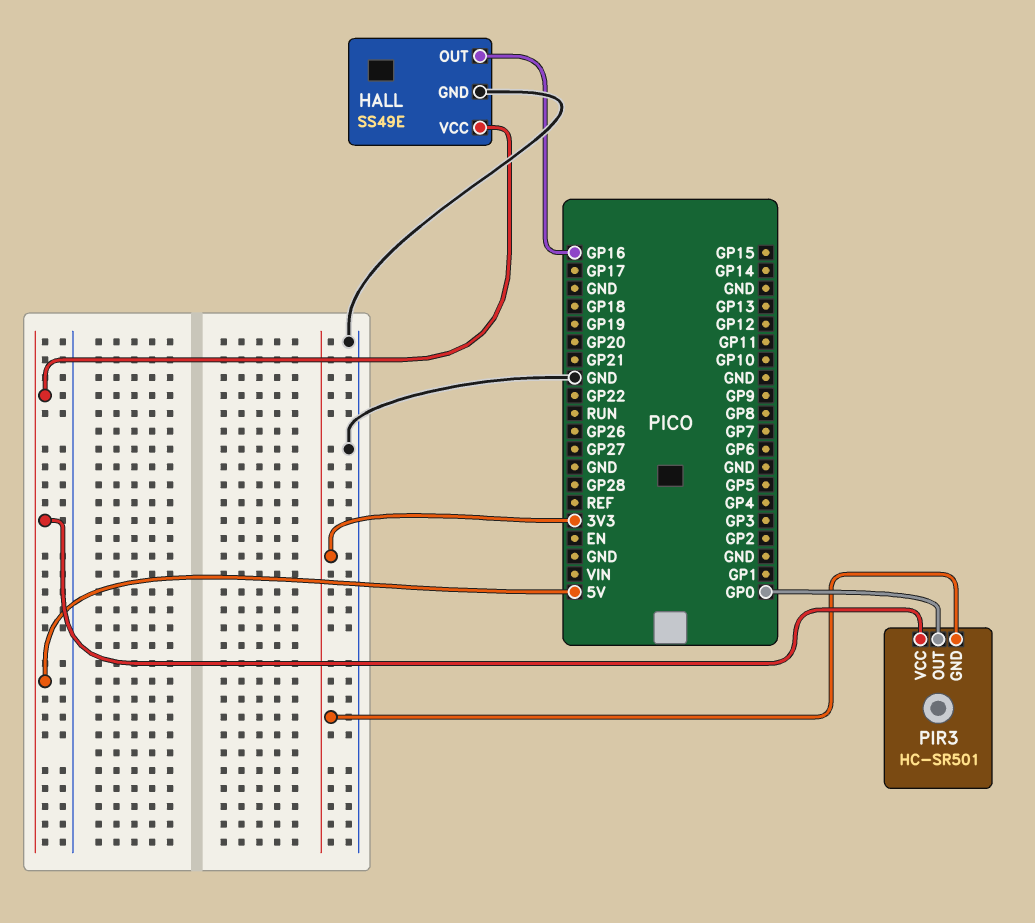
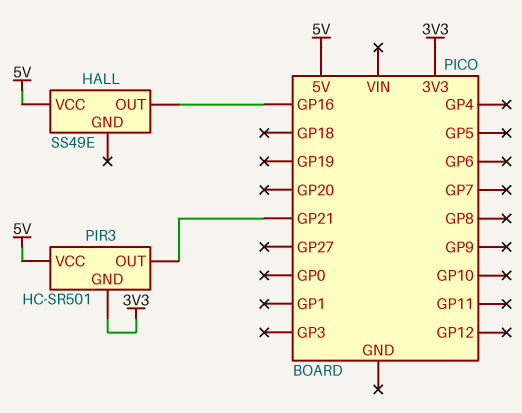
HALL pin GND: GND -> none
PIR3 pin OUT: GP0 -> GP21

